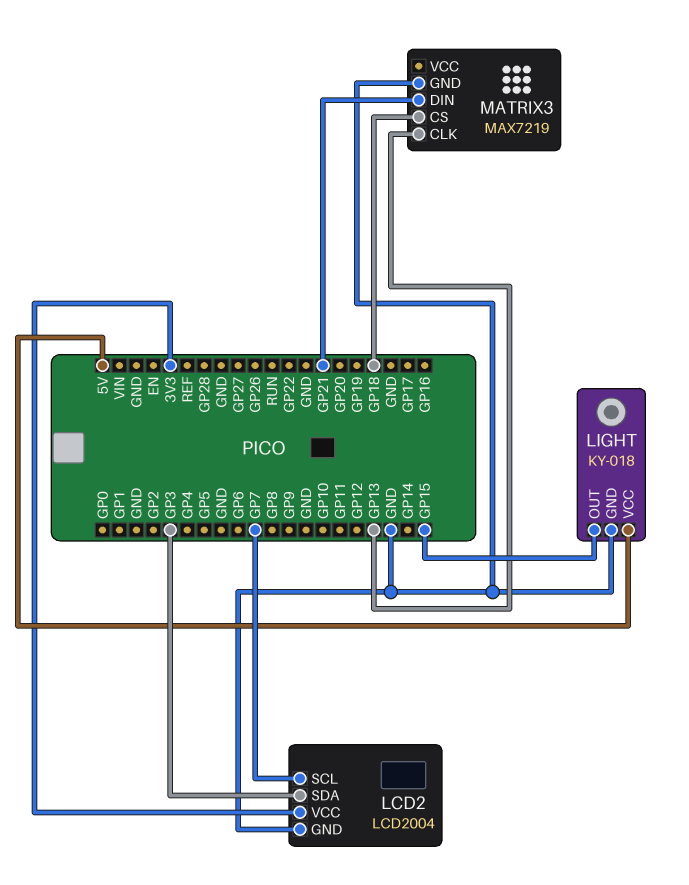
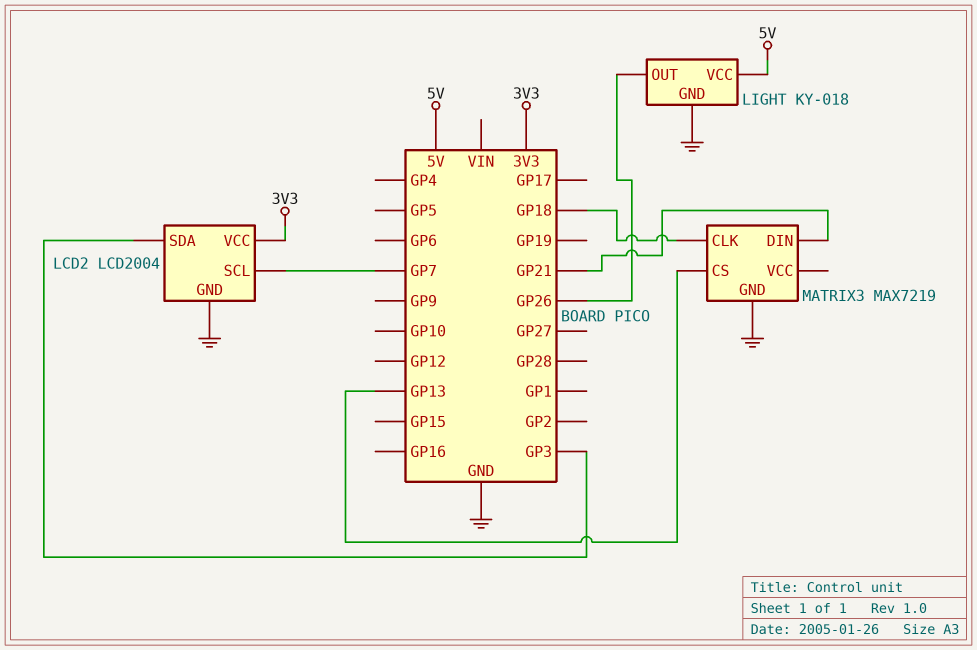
LIGHT pin OUT: GP15 -> GP26
MATRIX3 pin CLK: GP13 -> GP18
MATRIX3 pin CS: GP18 -> GP13

